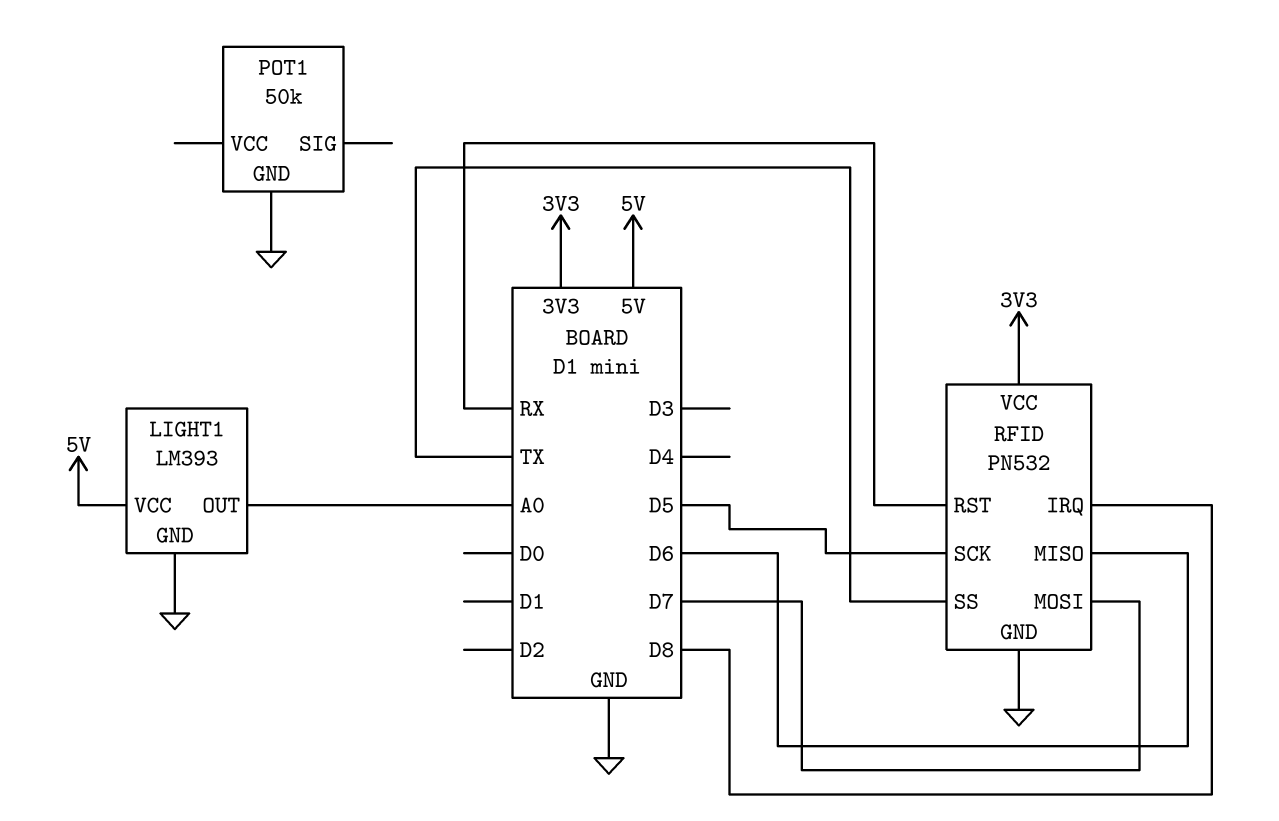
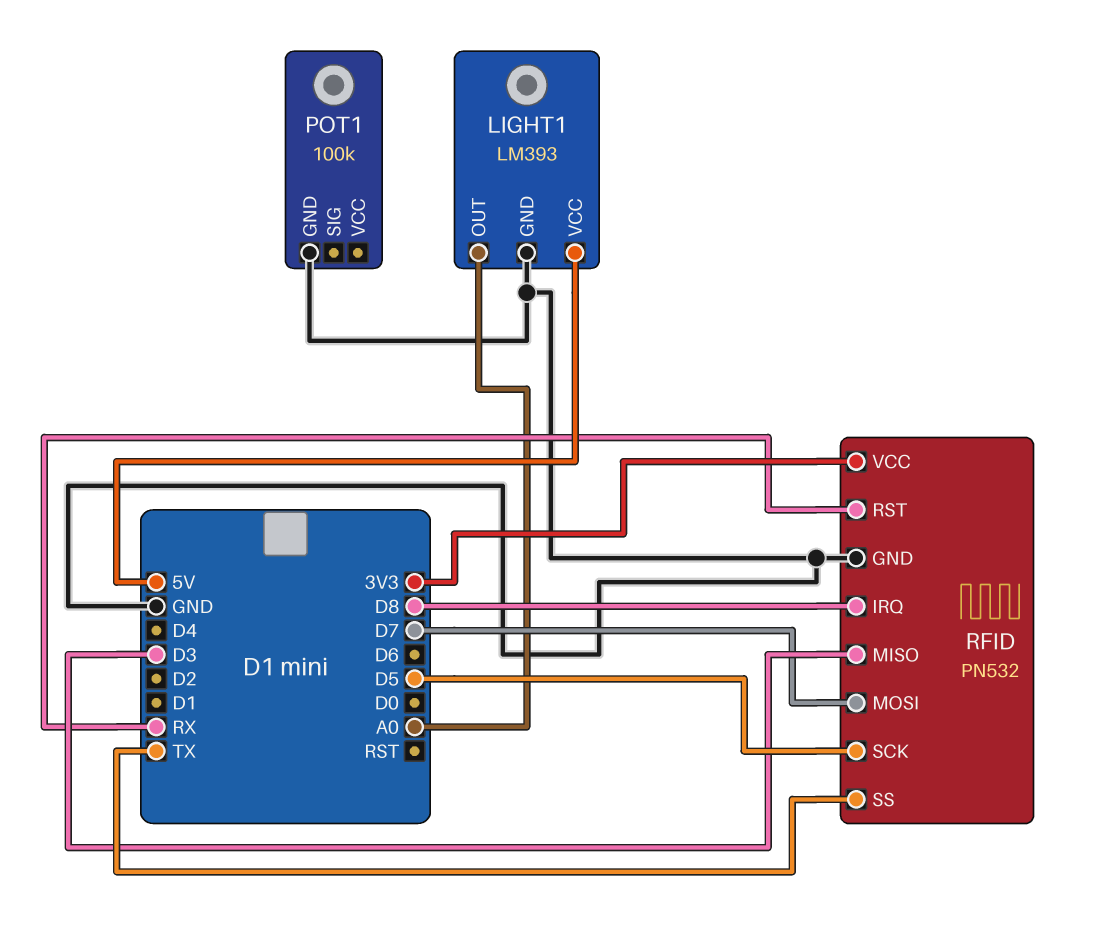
POT1: 50k -> 100k
RFID pin MISO: D6 -> D3

